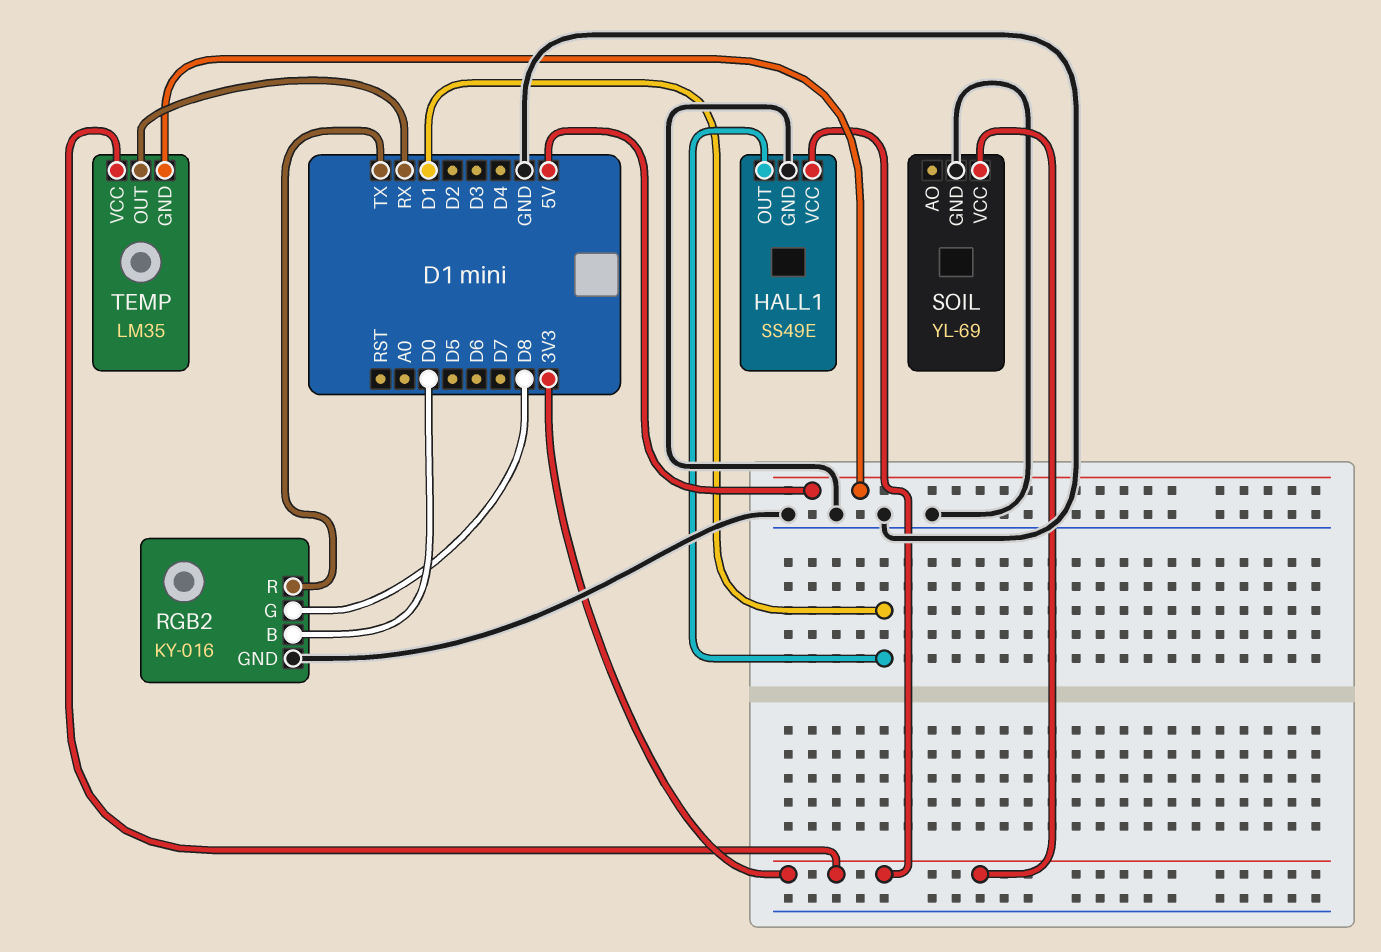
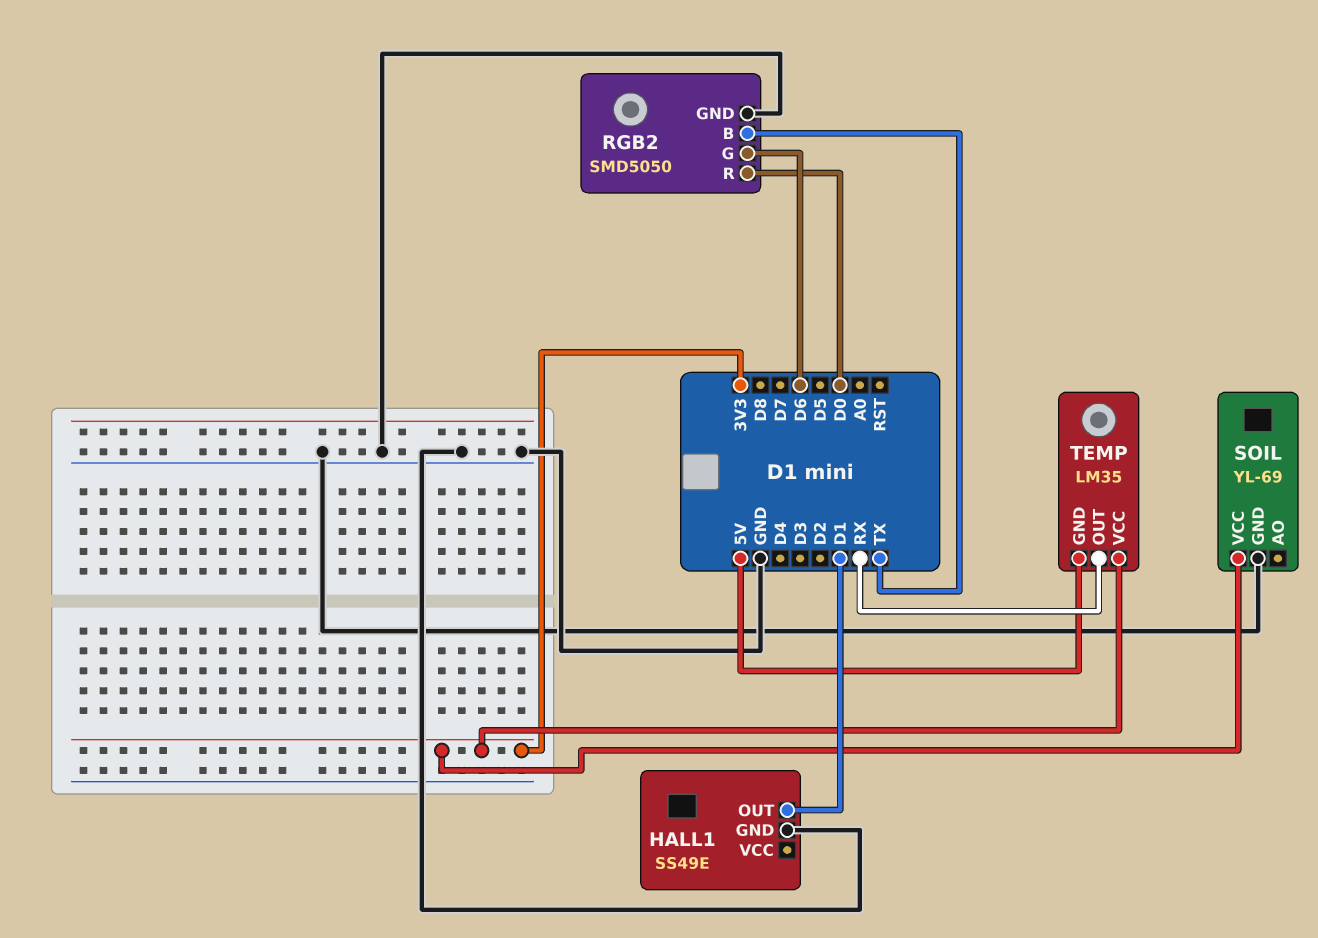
HALL1 pin VCC: 3V3 -> none
RGB2: KY-016 -> SMD5050
RGB2 pin B: D0 -> TX
RGB2 pin G: D8 -> D6
RGB2 pin R: TX -> D0

